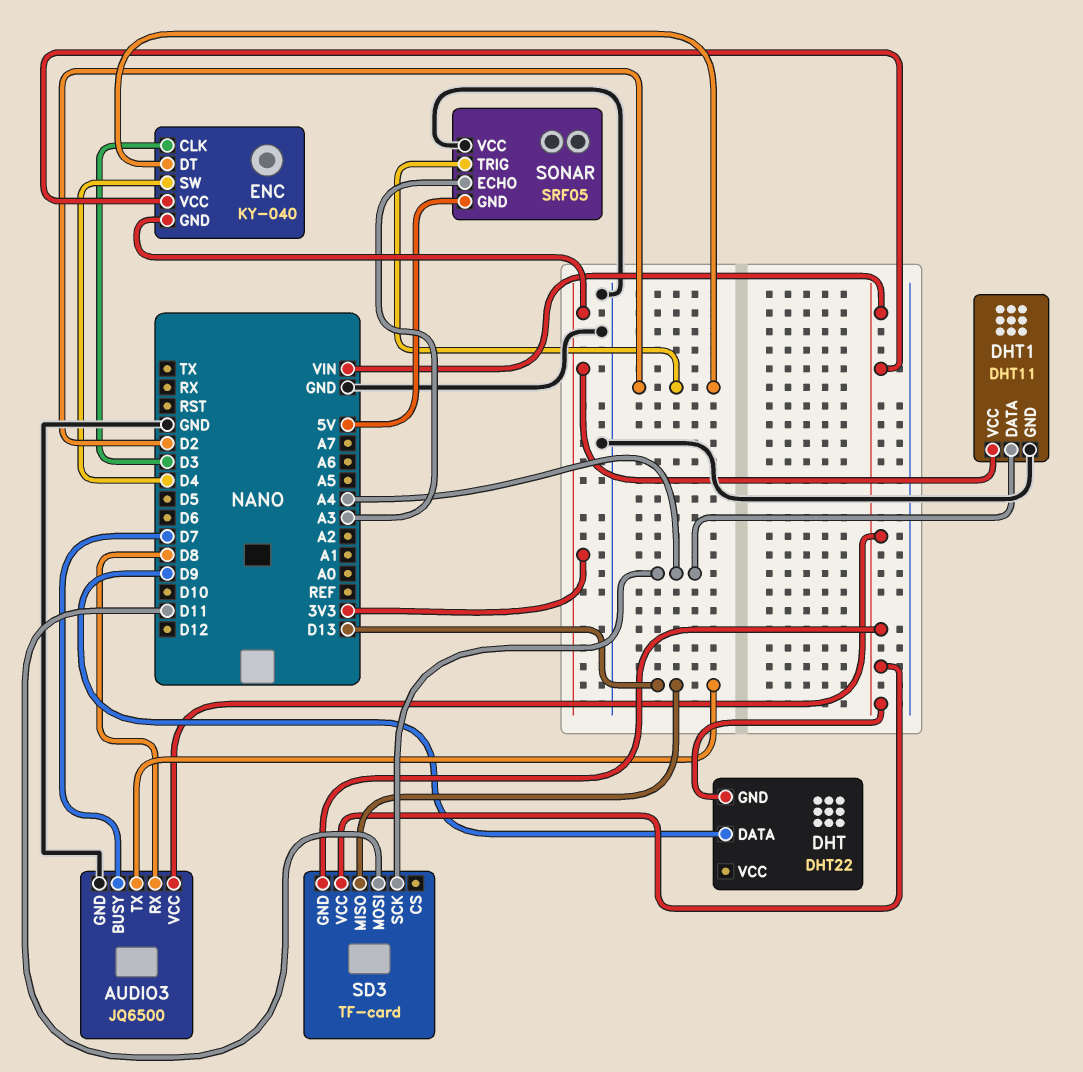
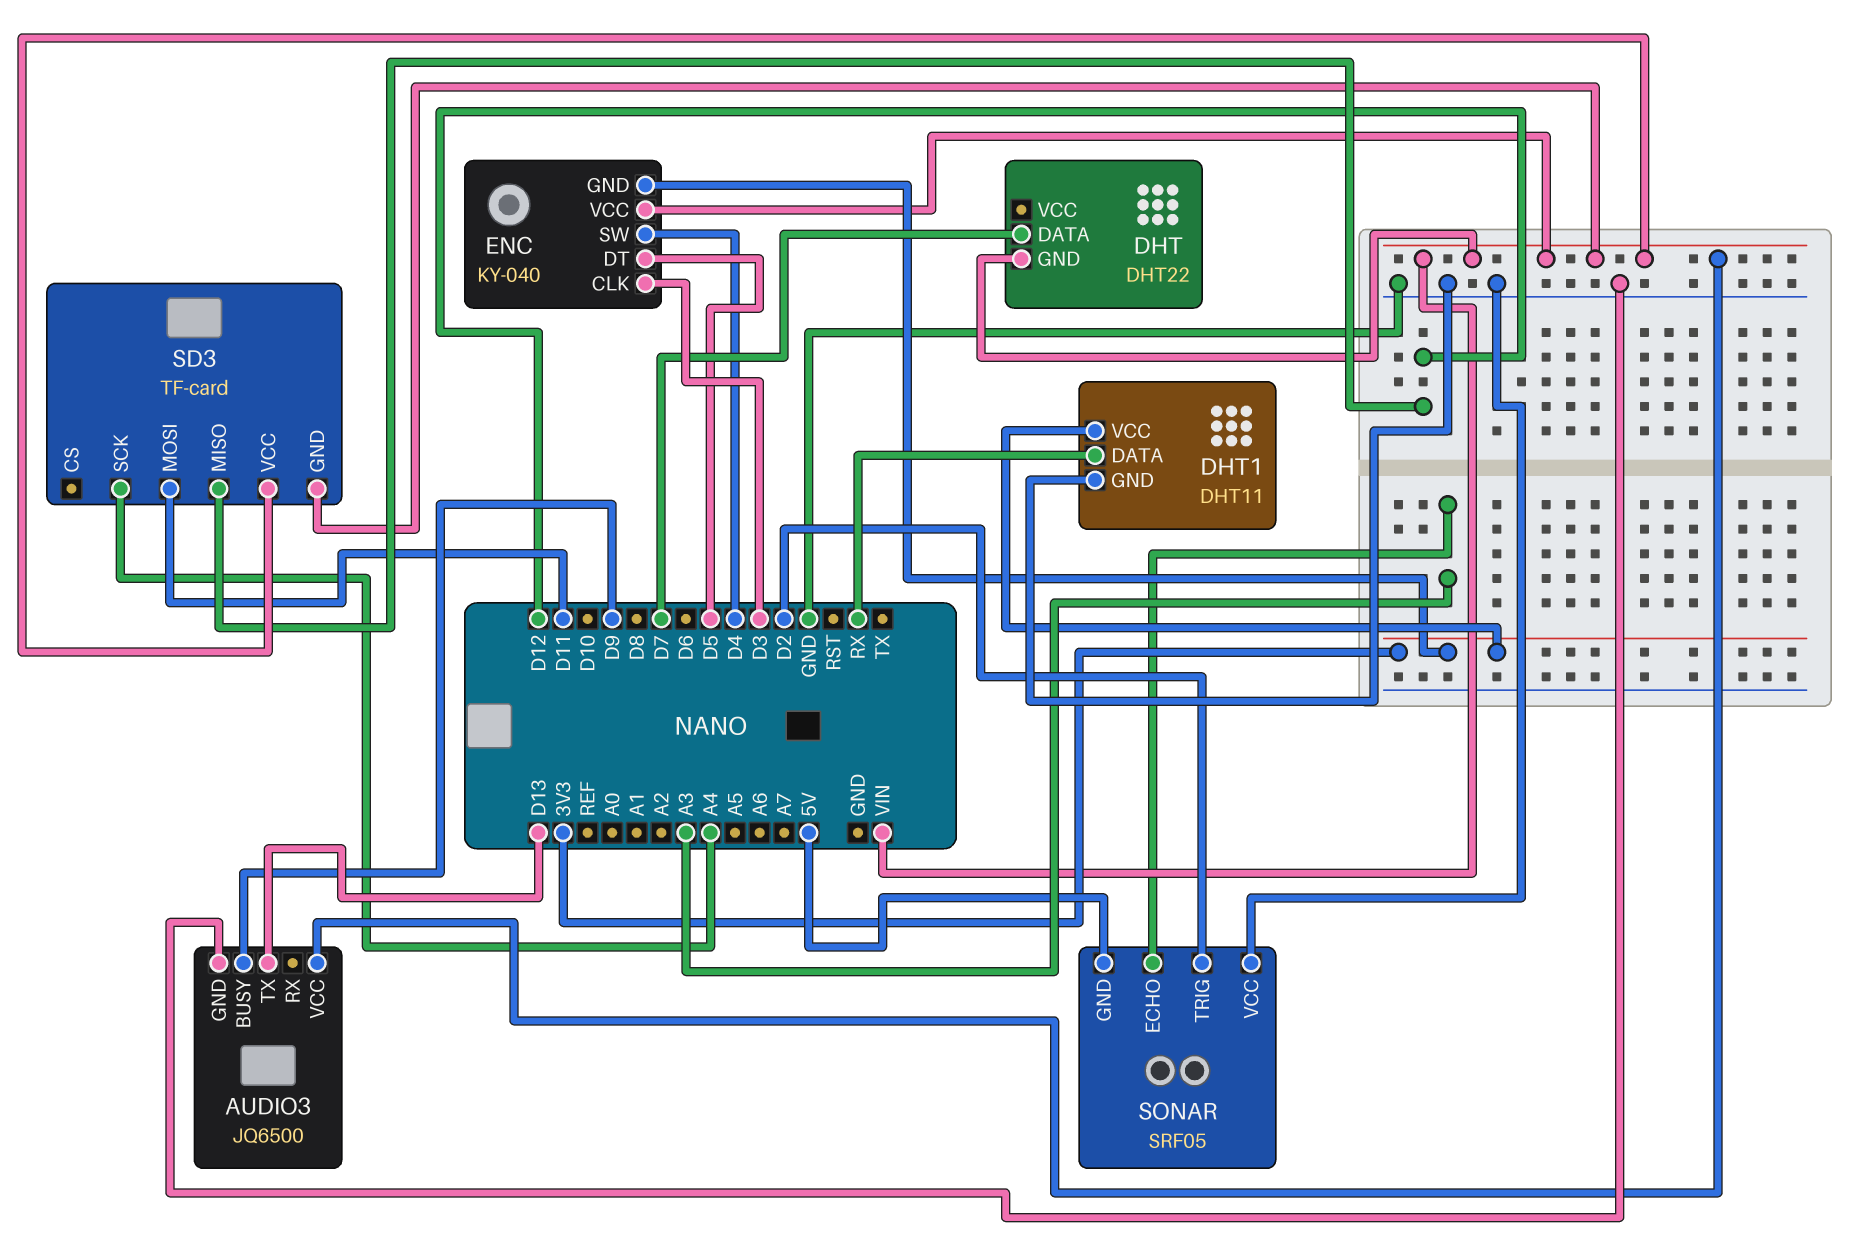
AUDIO3 pin BUSY: D7 -> D9
AUDIO3 pin RX: D8 -> none
DHT pin DATA: D9 -> D7
DHT1 pin DATA: A4 -> RX
ENC pin DT: D2 -> D5
SD3 pin MISO: D13 -> D12

